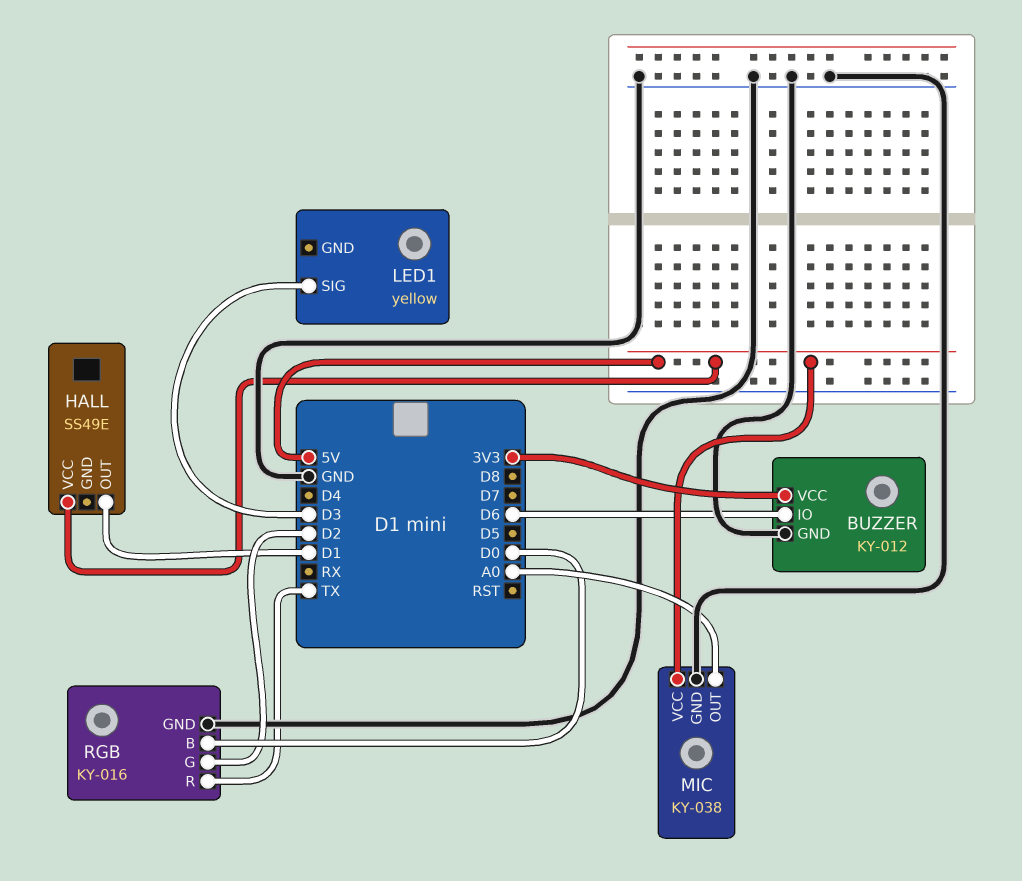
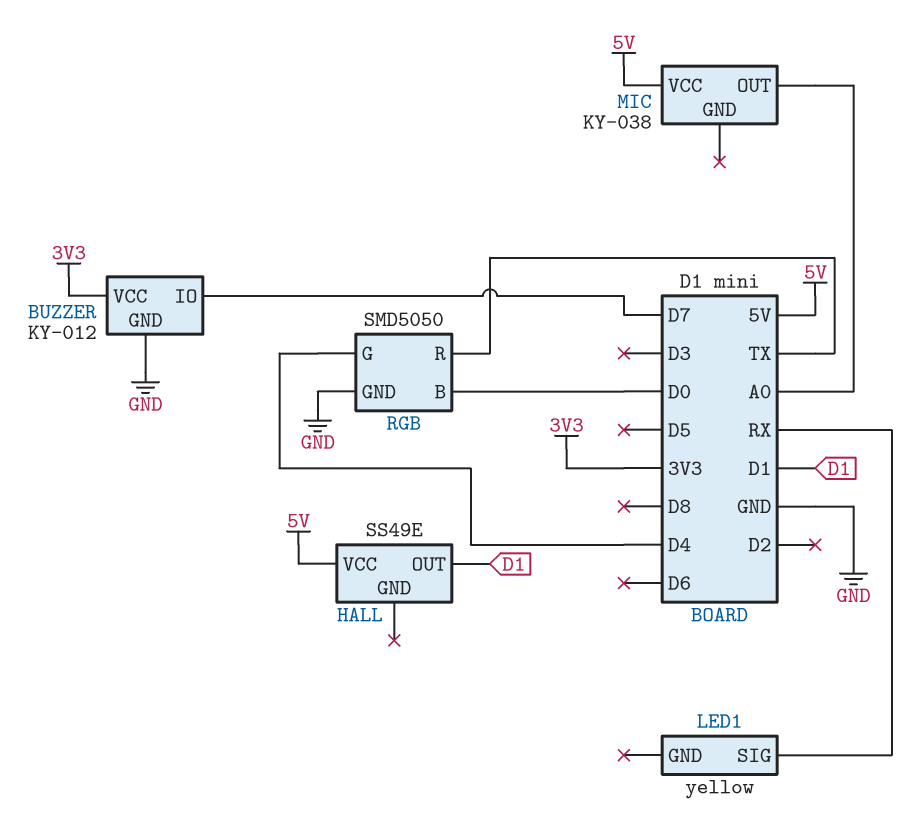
BUZZER pin IO: D6 -> D7
LED1 pin SIG: D3 -> RX
MIC pin GND: GND -> none
RGB: KY-016 -> SMD5050
RGB pin G: D2 -> D4

